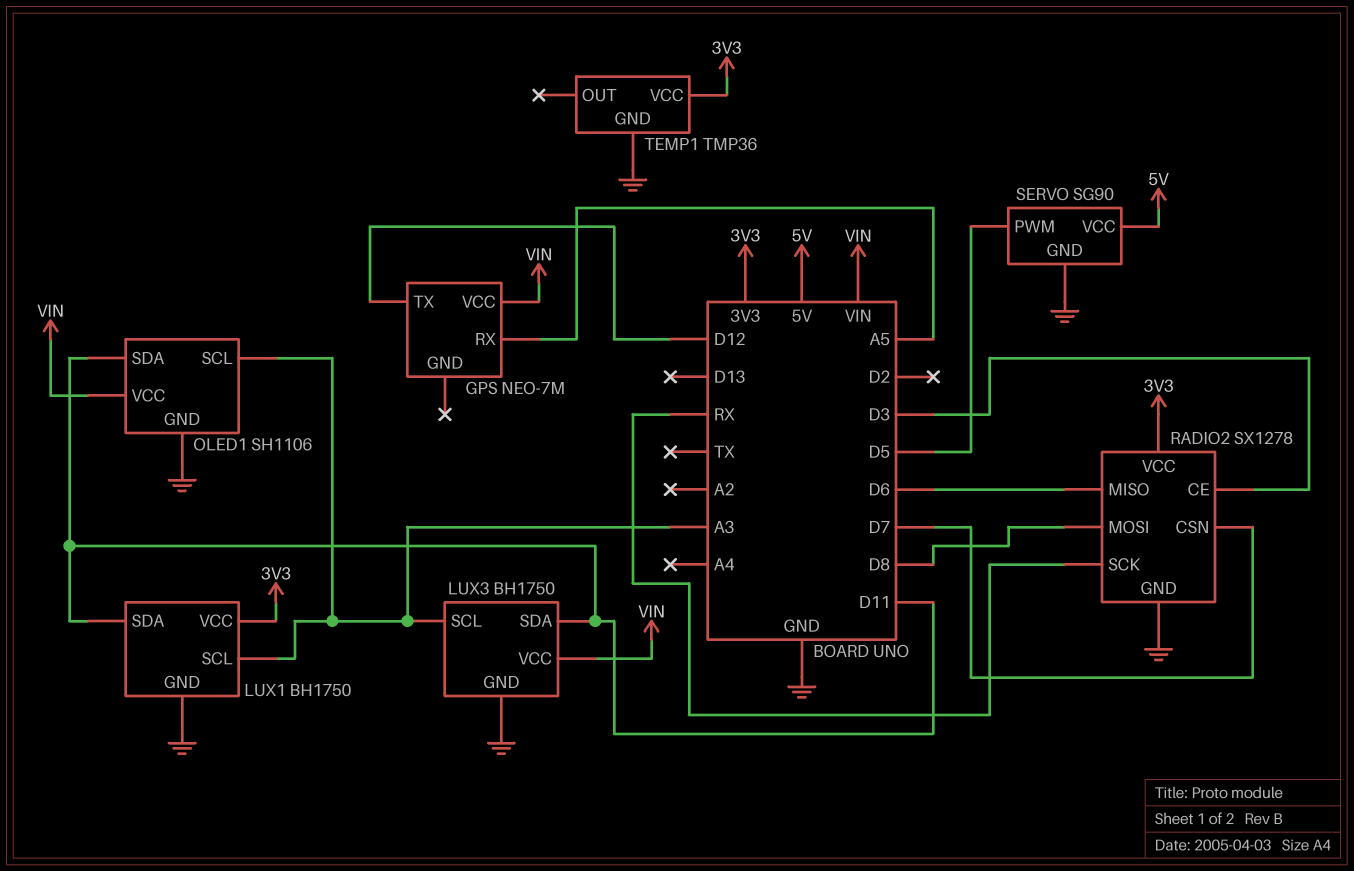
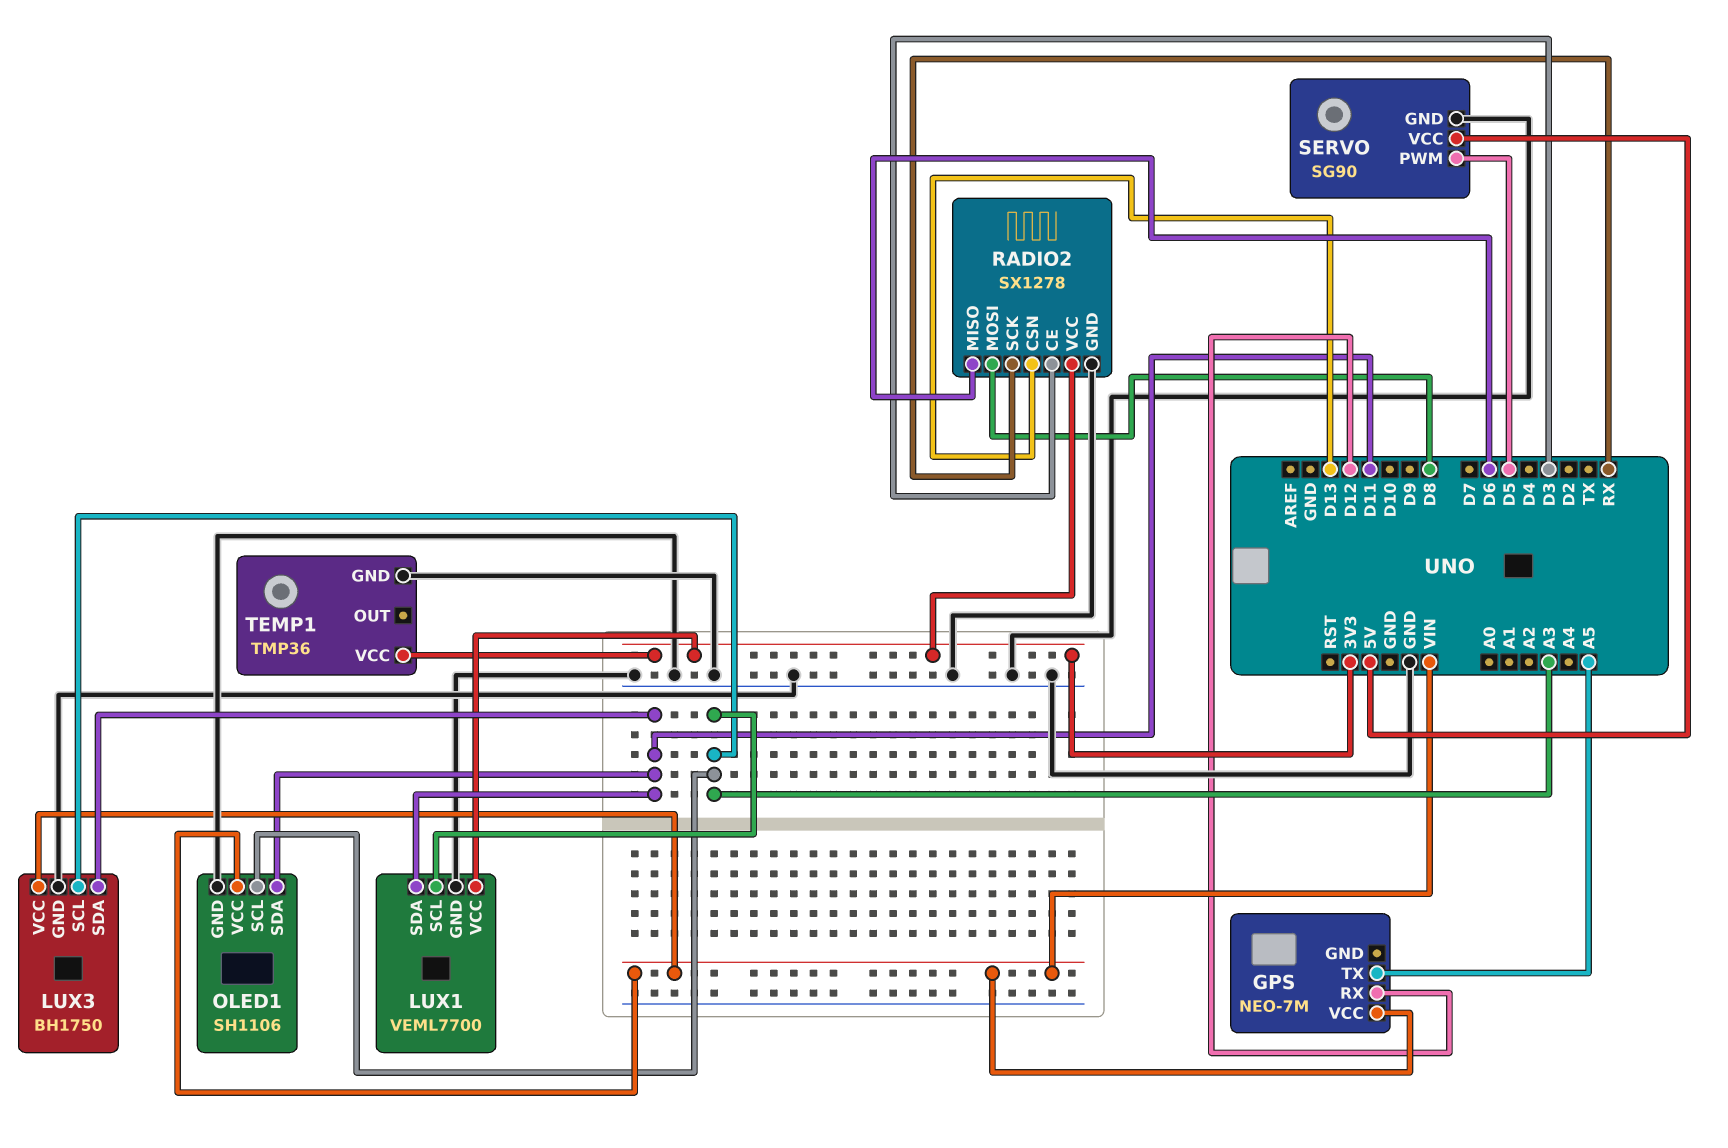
GPS pin RX: A5 -> D12
GPS pin TX: D12 -> A5
LUX1: BH1750 -> VEML7700
RADIO2 pin CSN: D7 -> D13

